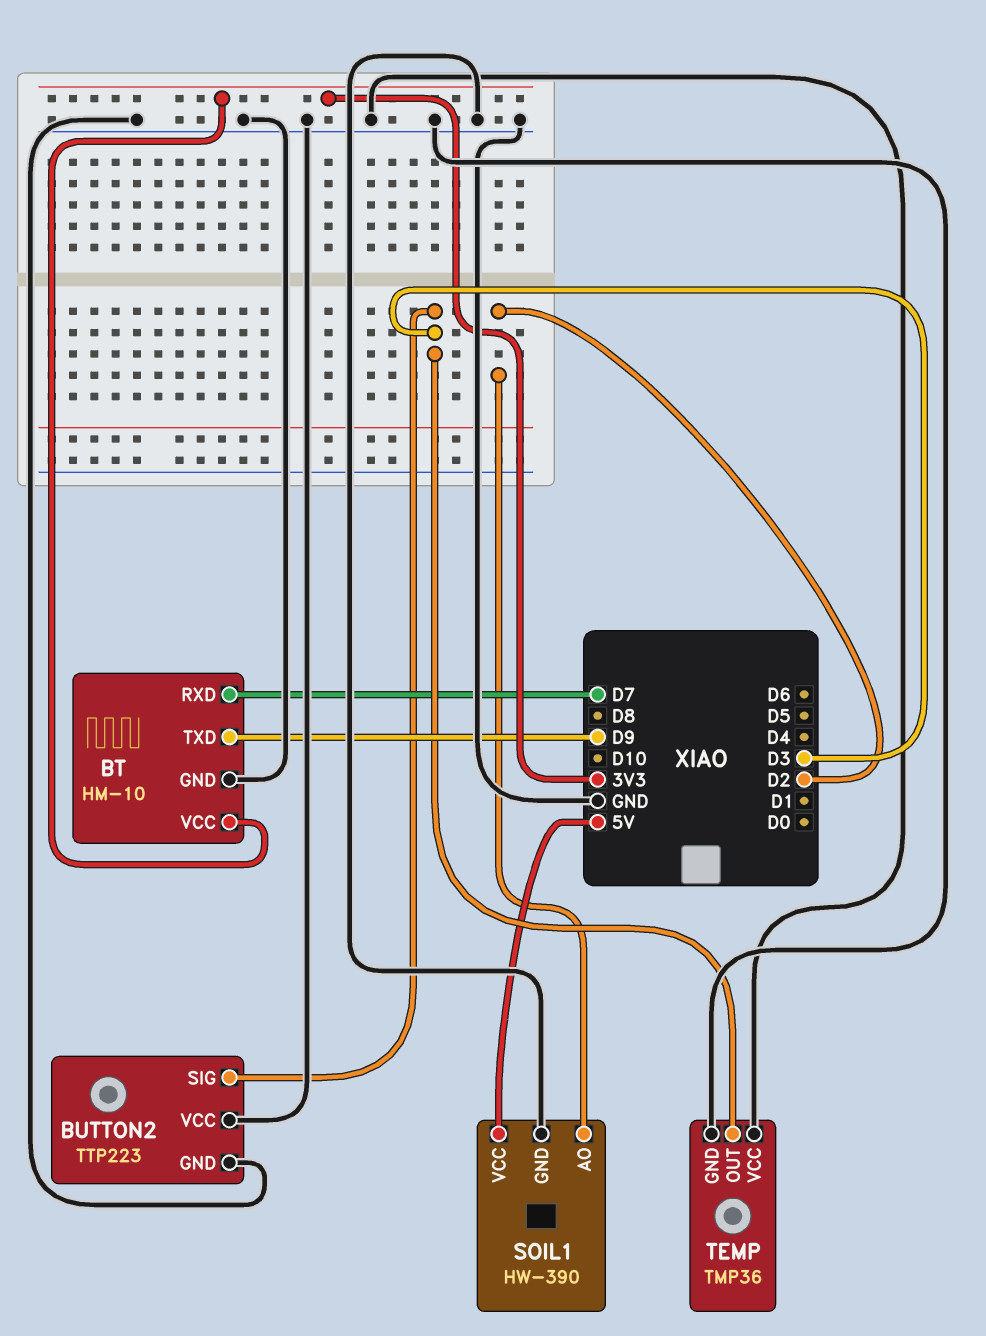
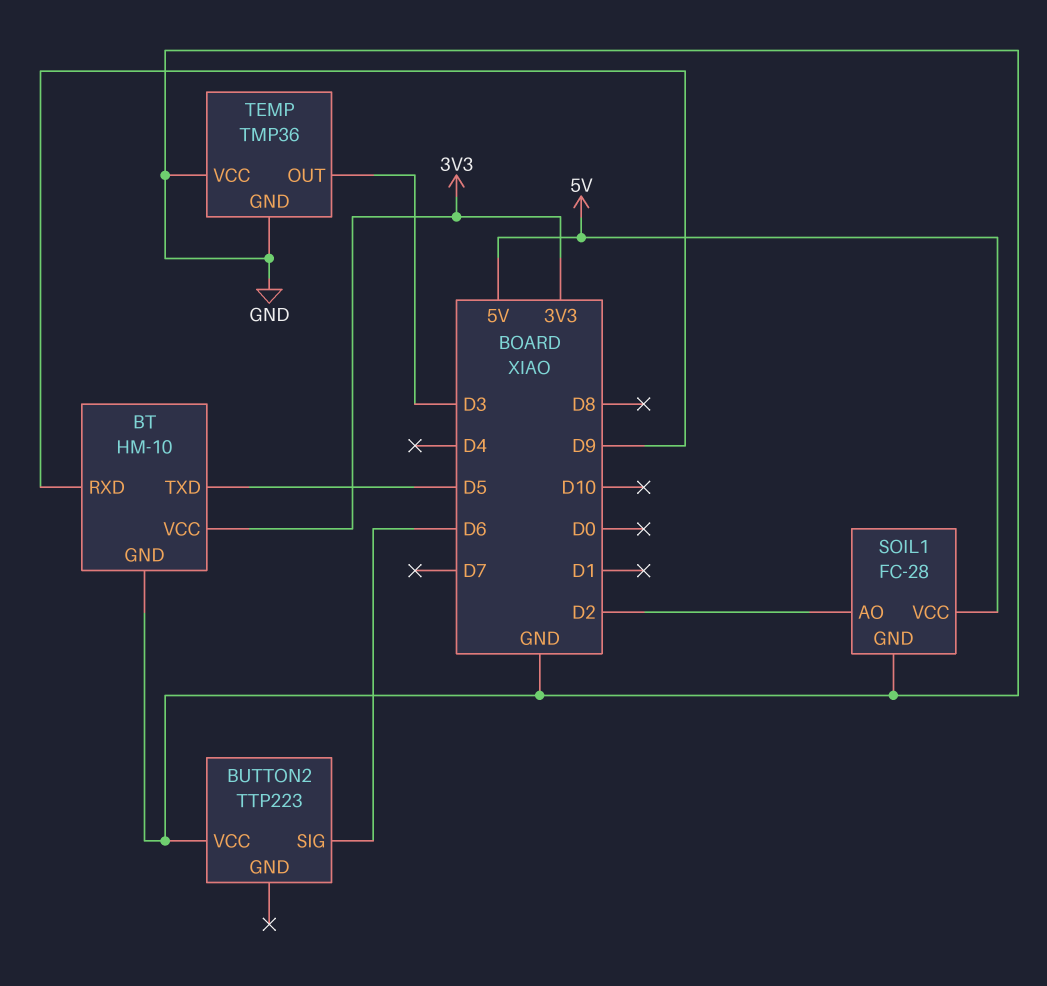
BT pin RXD: D7 -> D9
BT pin TXD: D9 -> D5
BUTTON2 pin GND: GND -> none
BUTTON2 pin SIG: D3 -> D6
SOIL1: HW-390 -> FC-28

